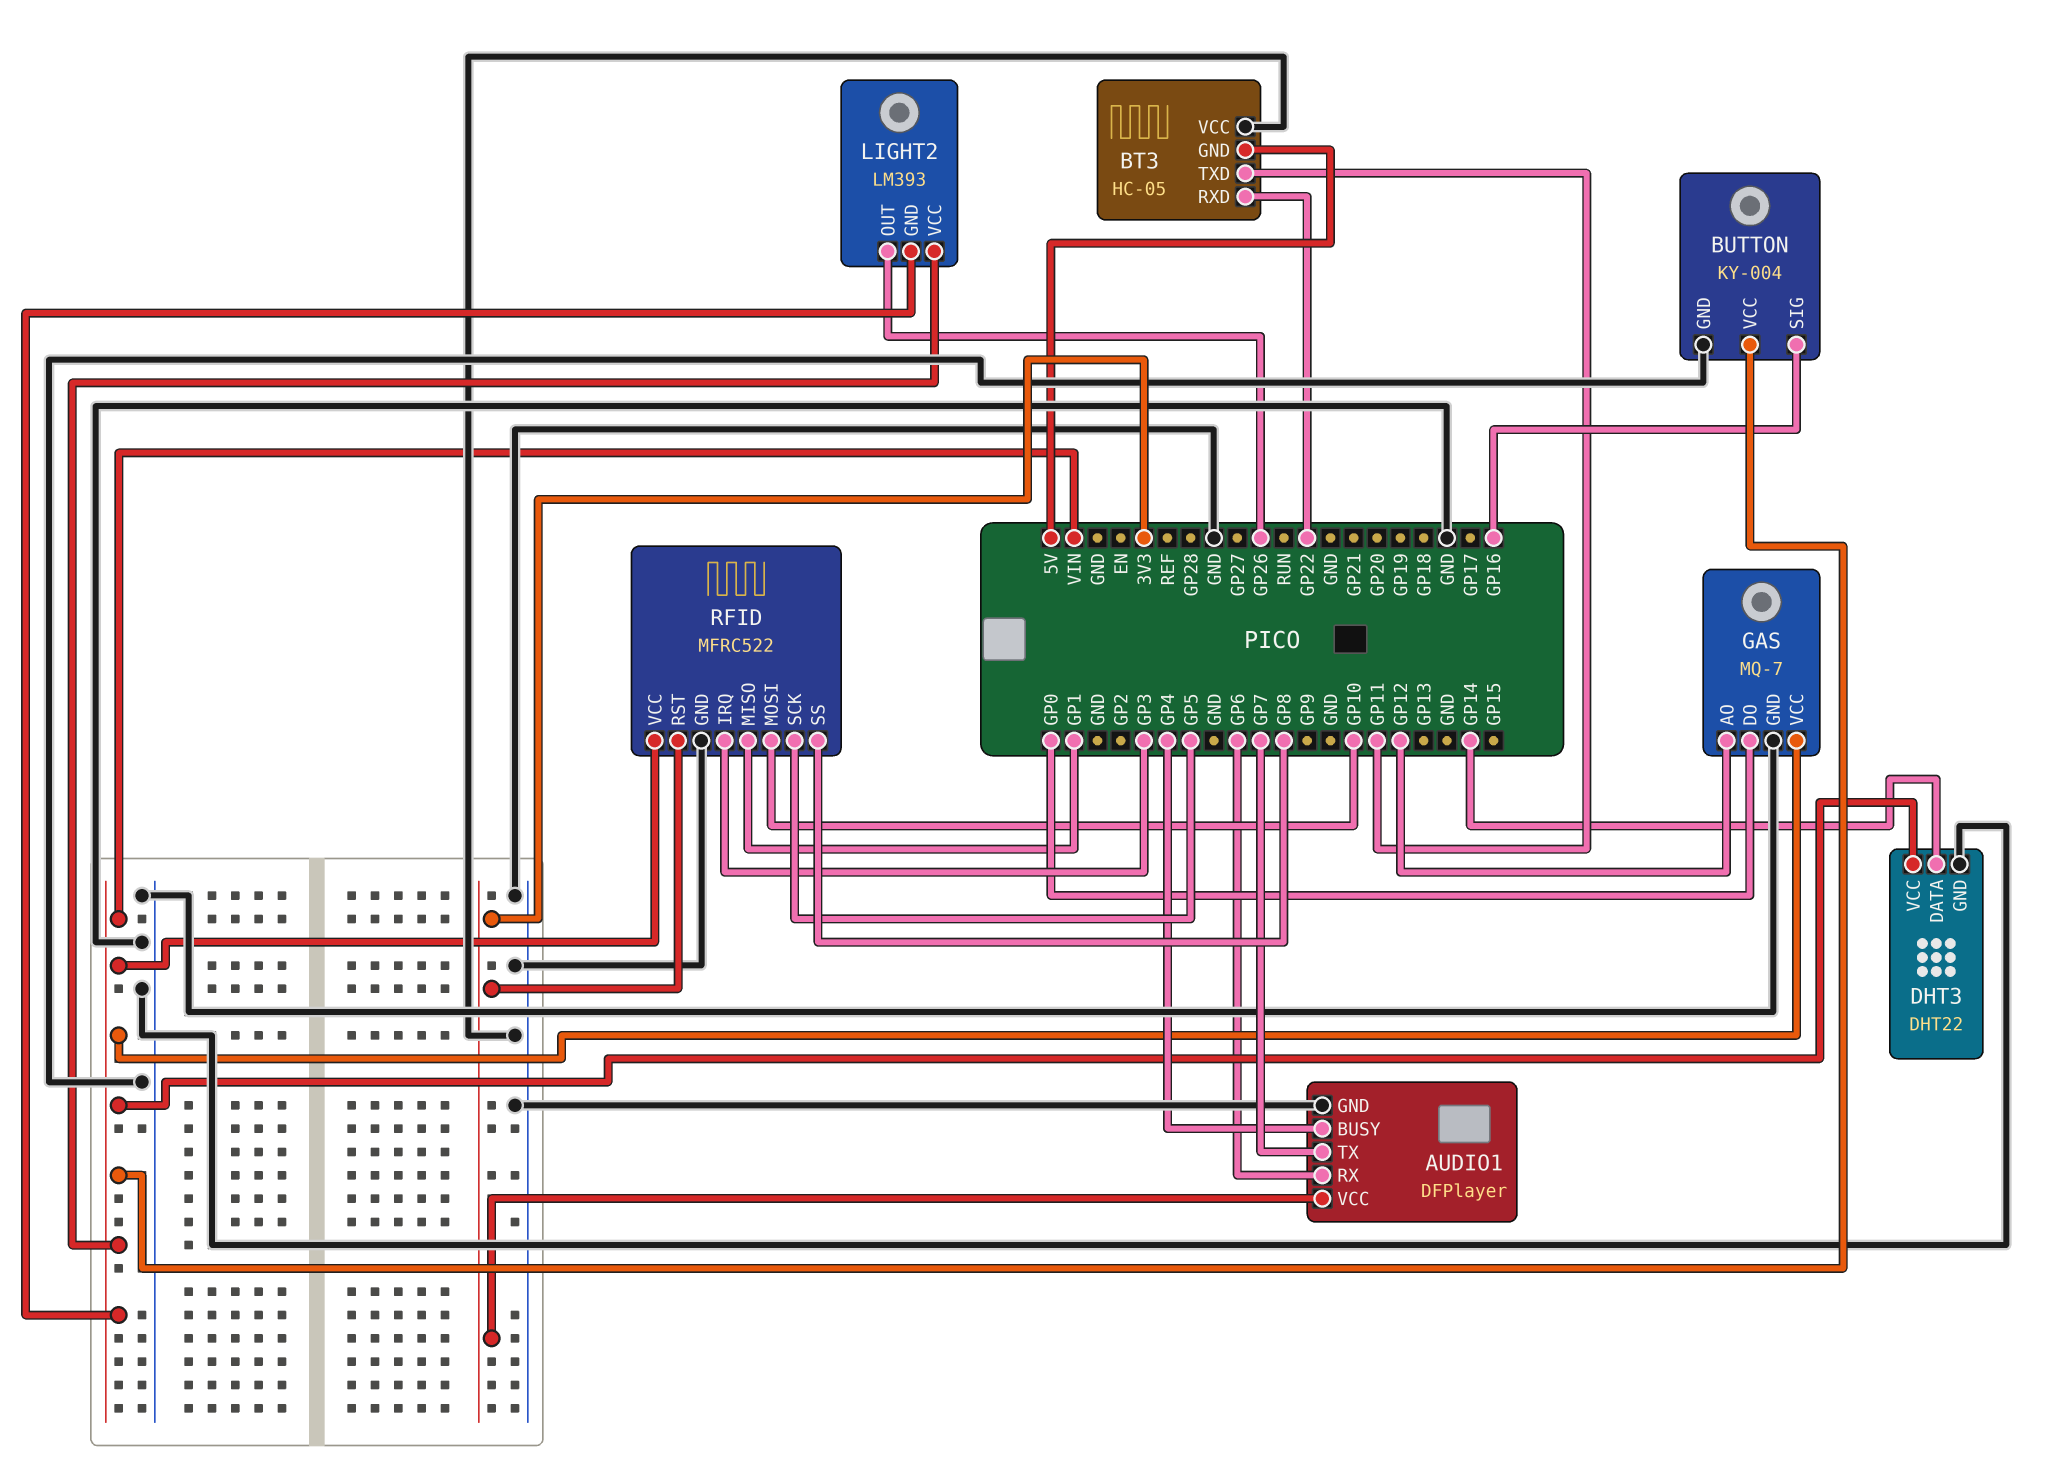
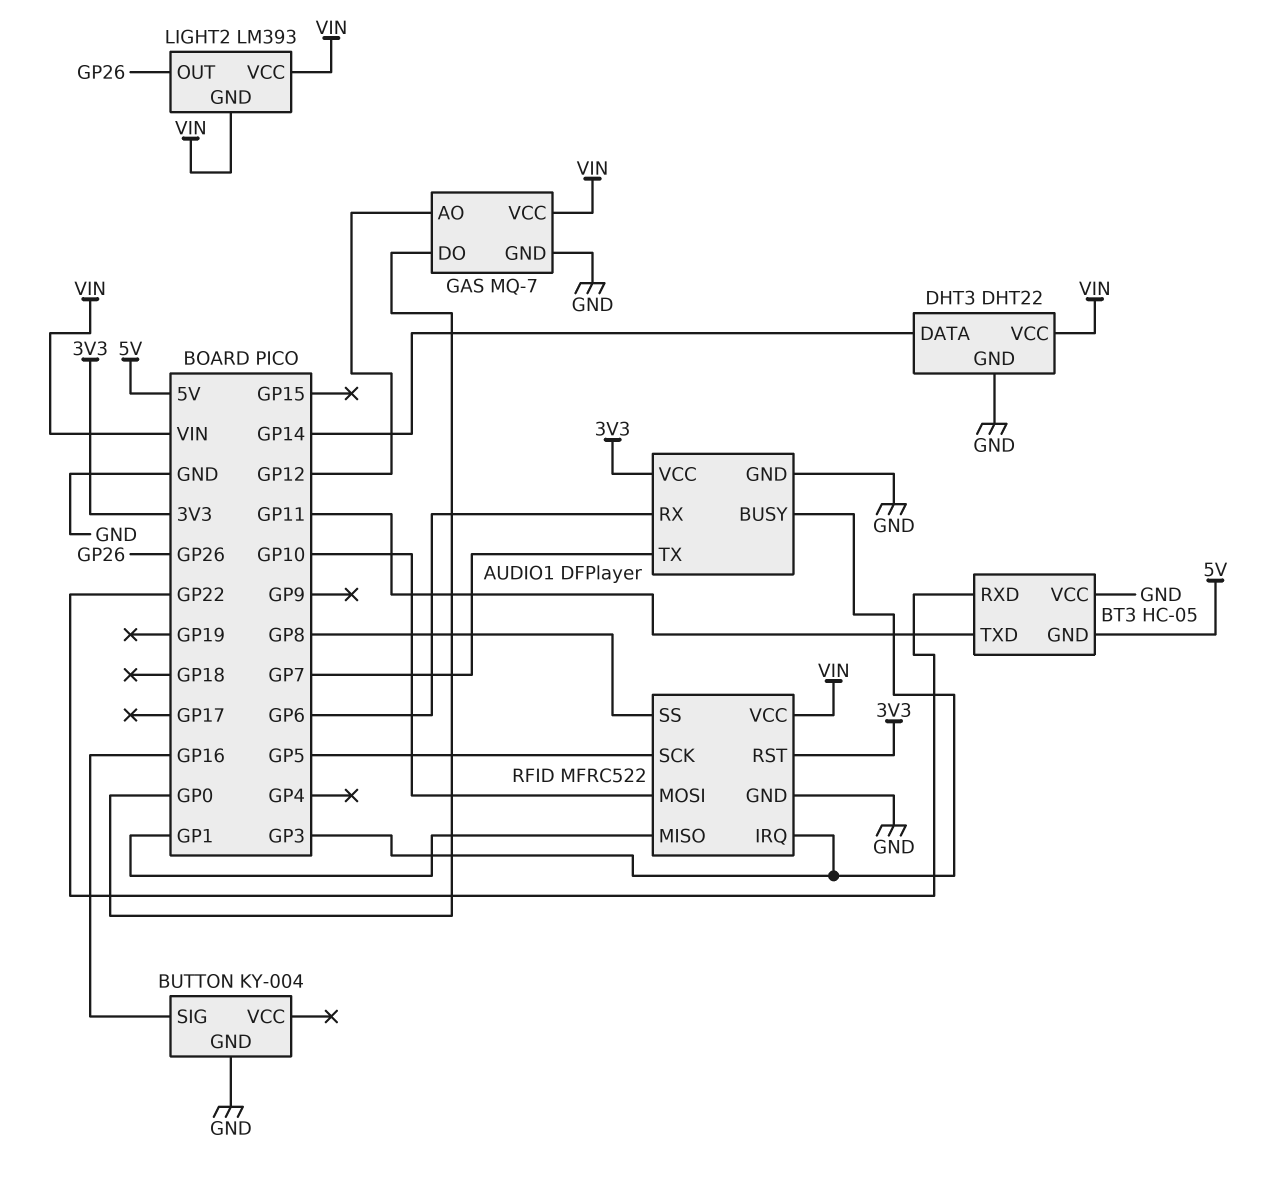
AUDIO1 pin BUSY: GP4 -> GP3
BUTTON pin VCC: VIN -> none

